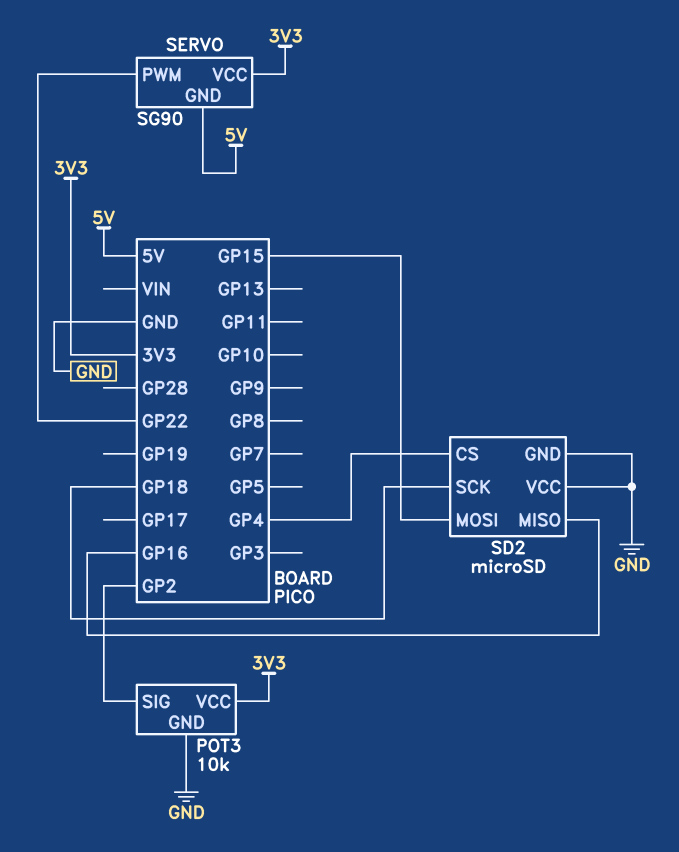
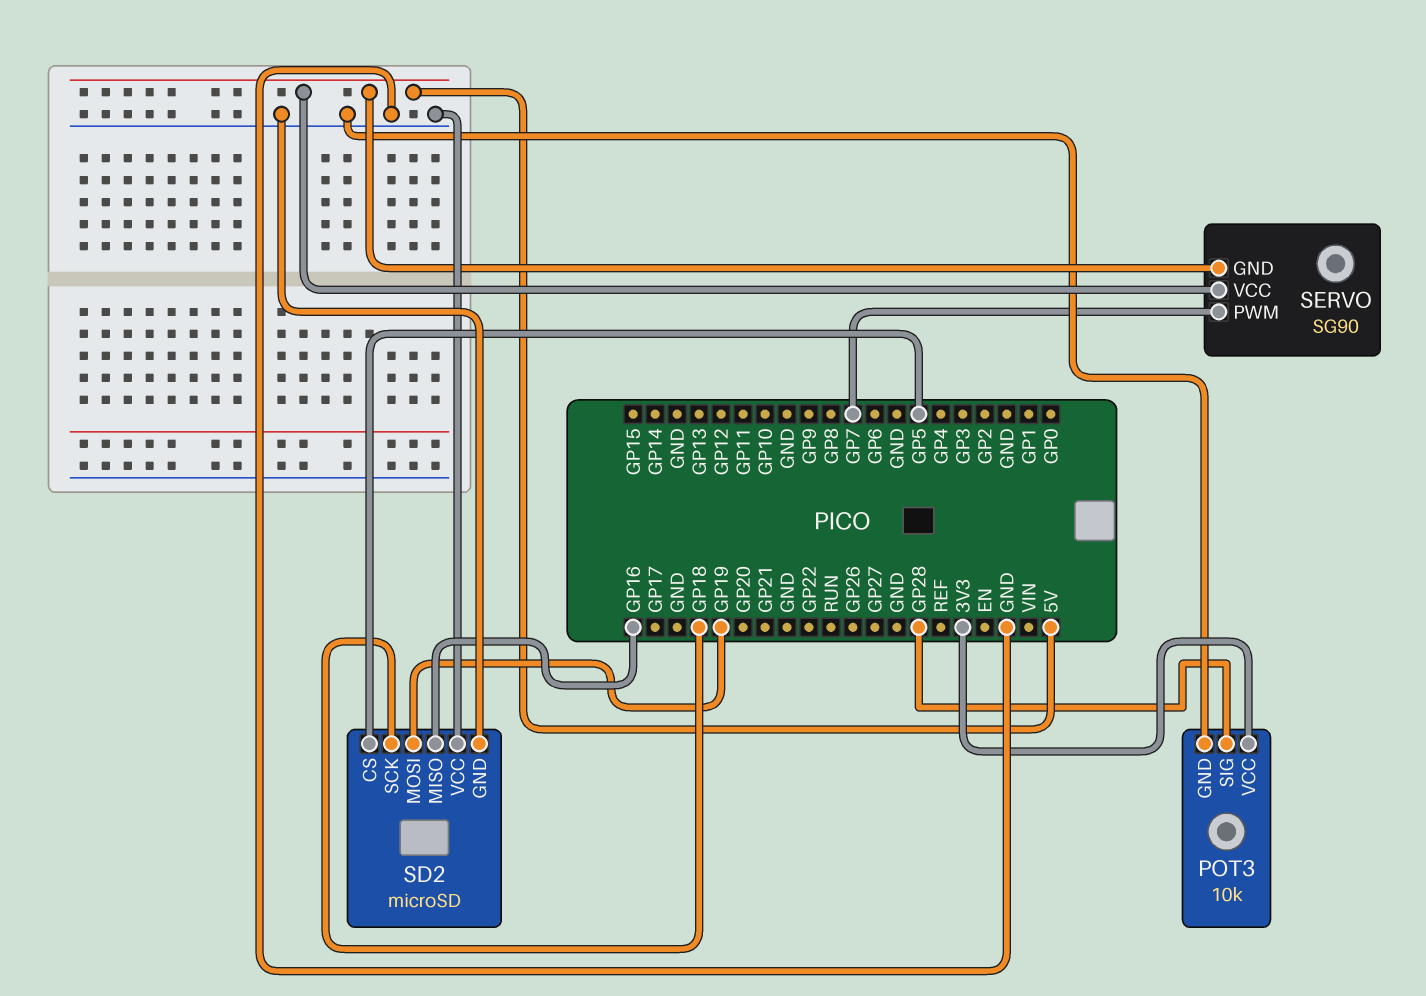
POT3 pin SIG: GP2 -> GP28
SD2 pin CS: GP4 -> GP5
SD2 pin MOSI: GP15 -> GP19
SERVO pin PWM: GP22 -> GP7
SERVO pin VCC: 3V3 -> 5V

